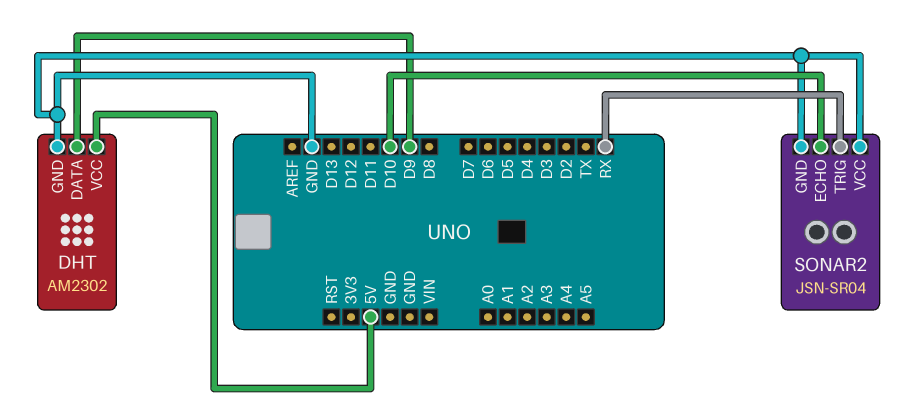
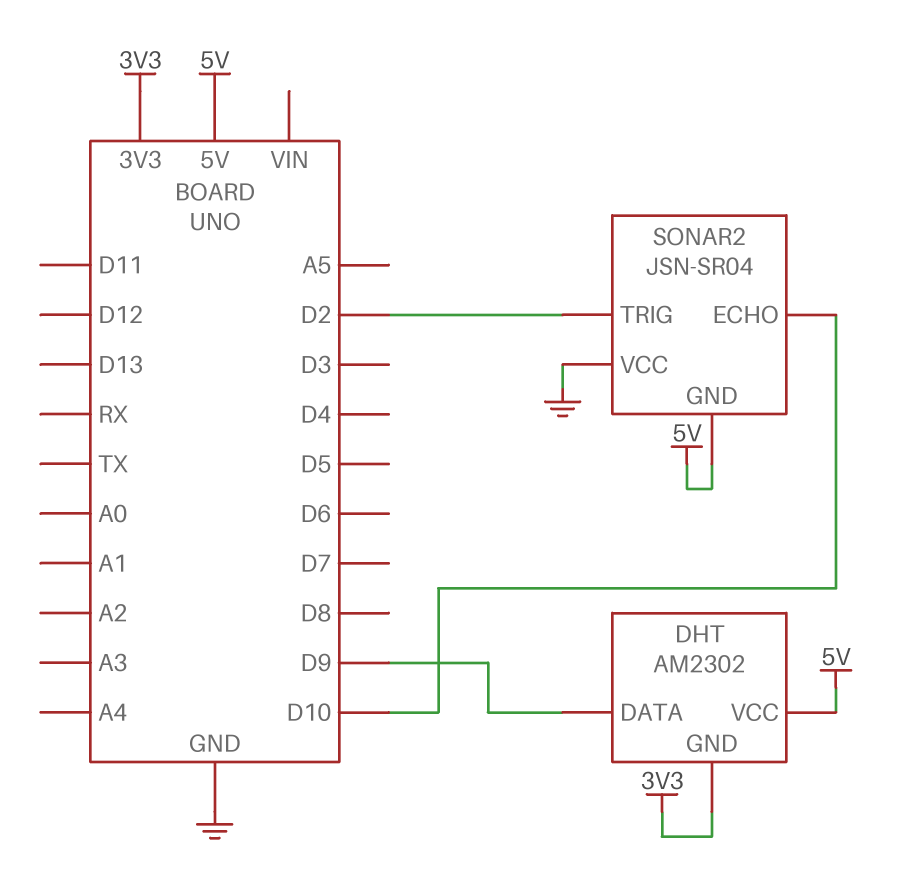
DHT pin GND: GND -> 3V3
SONAR2 pin GND: GND -> 5V
SONAR2 pin TRIG: RX -> D2

